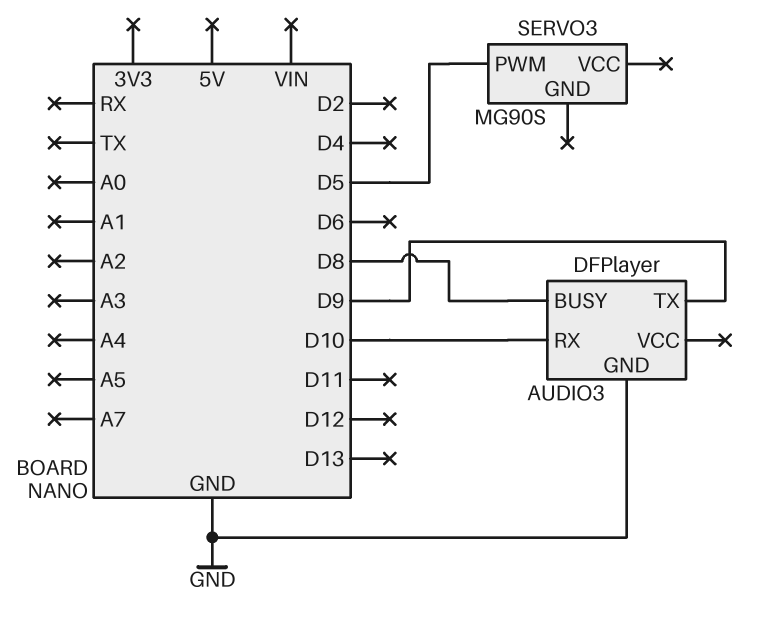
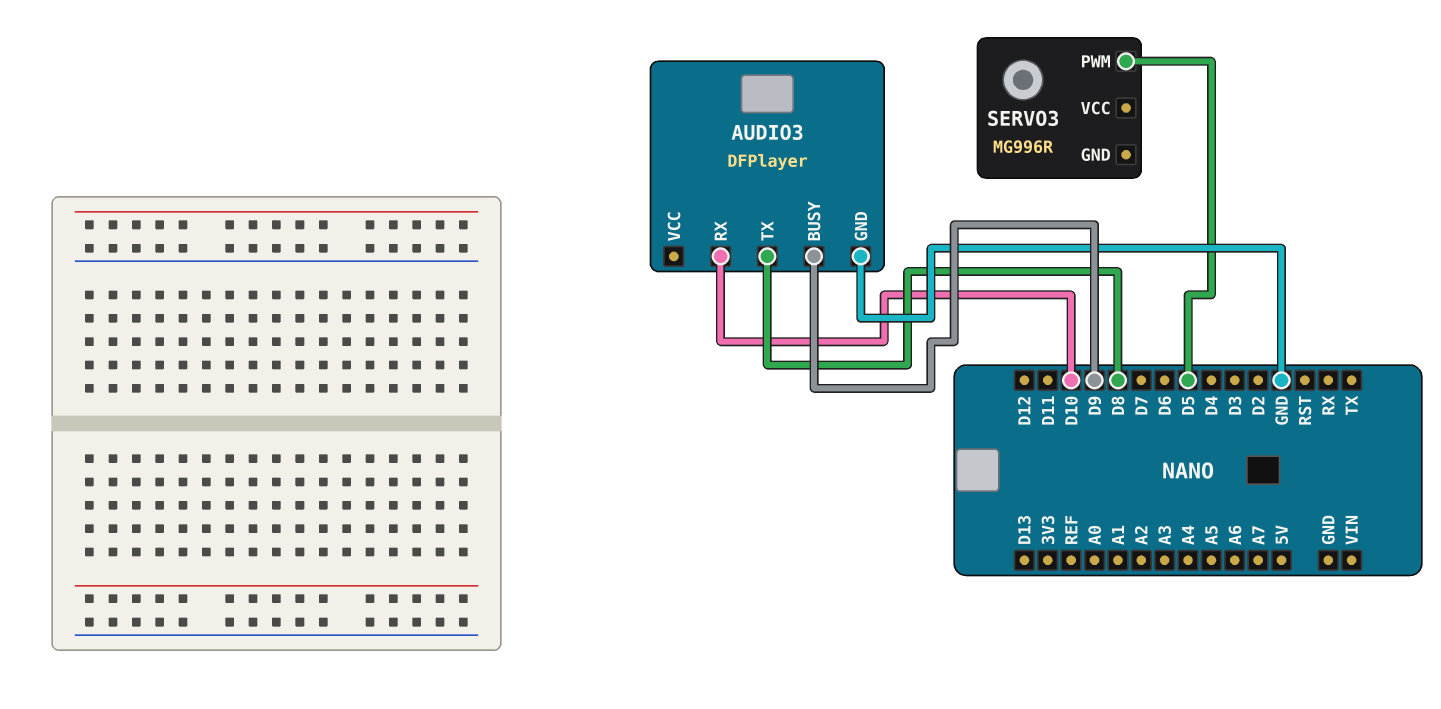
AUDIO3 pin BUSY: D8 -> D9
AUDIO3 pin TX: D9 -> D8
SERVO3: MG90S -> MG996R

